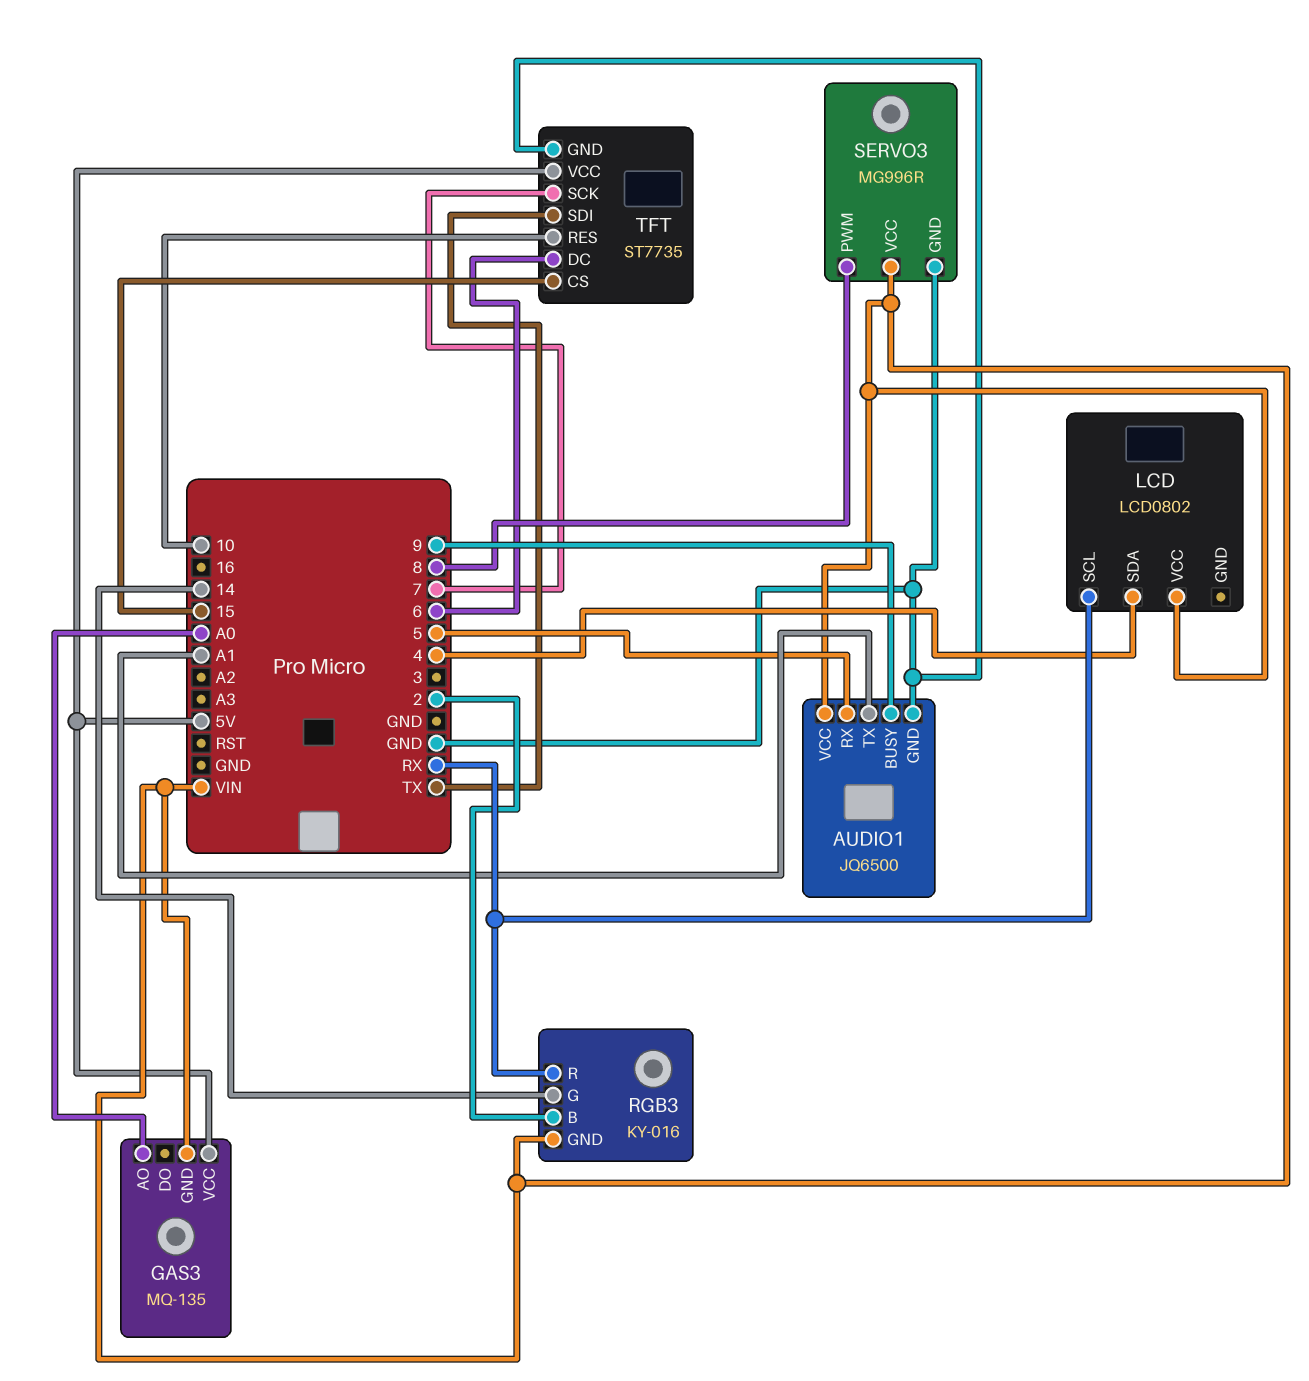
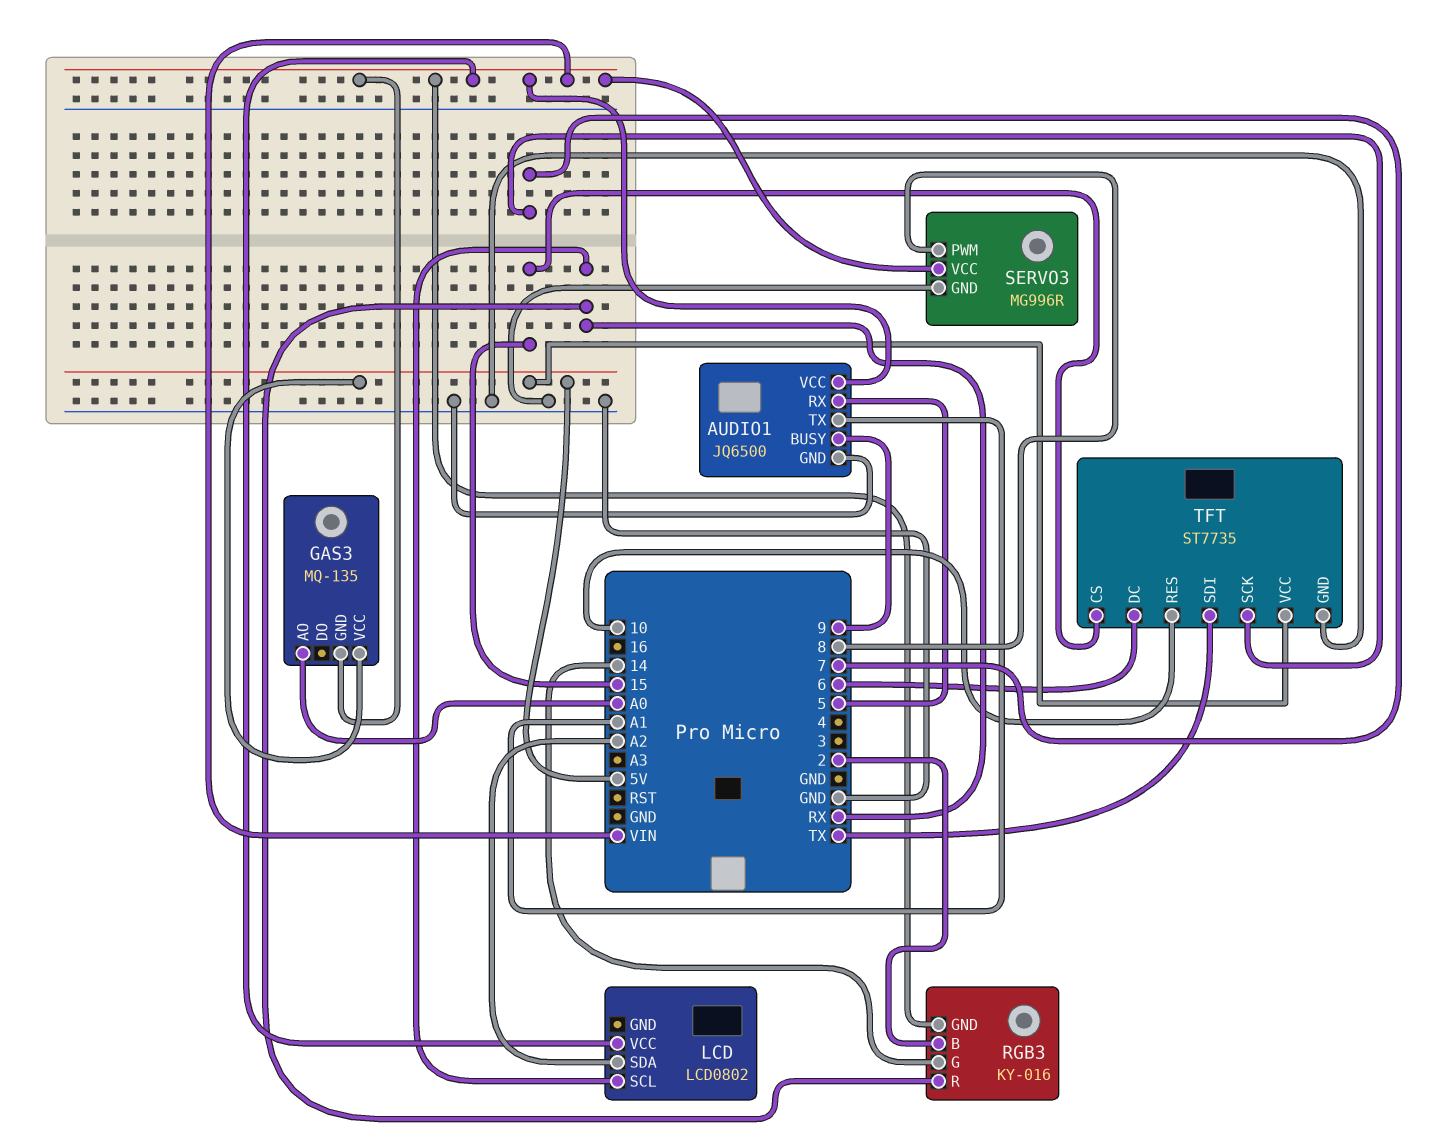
LCD pin SDA: 4 -> A2

